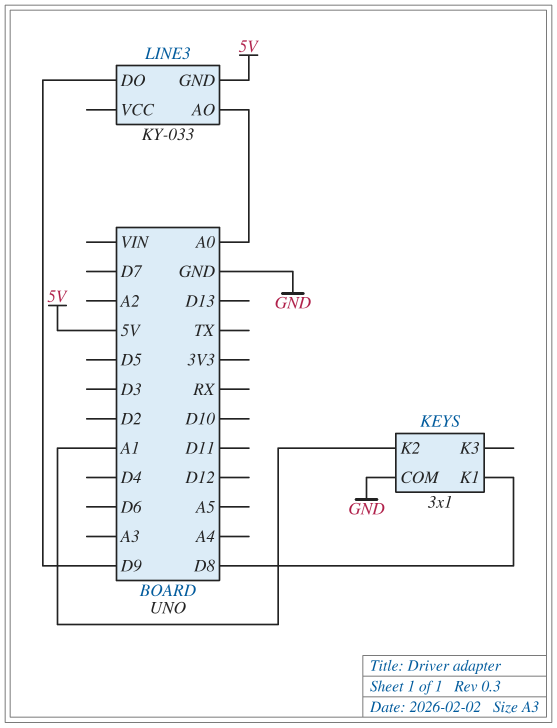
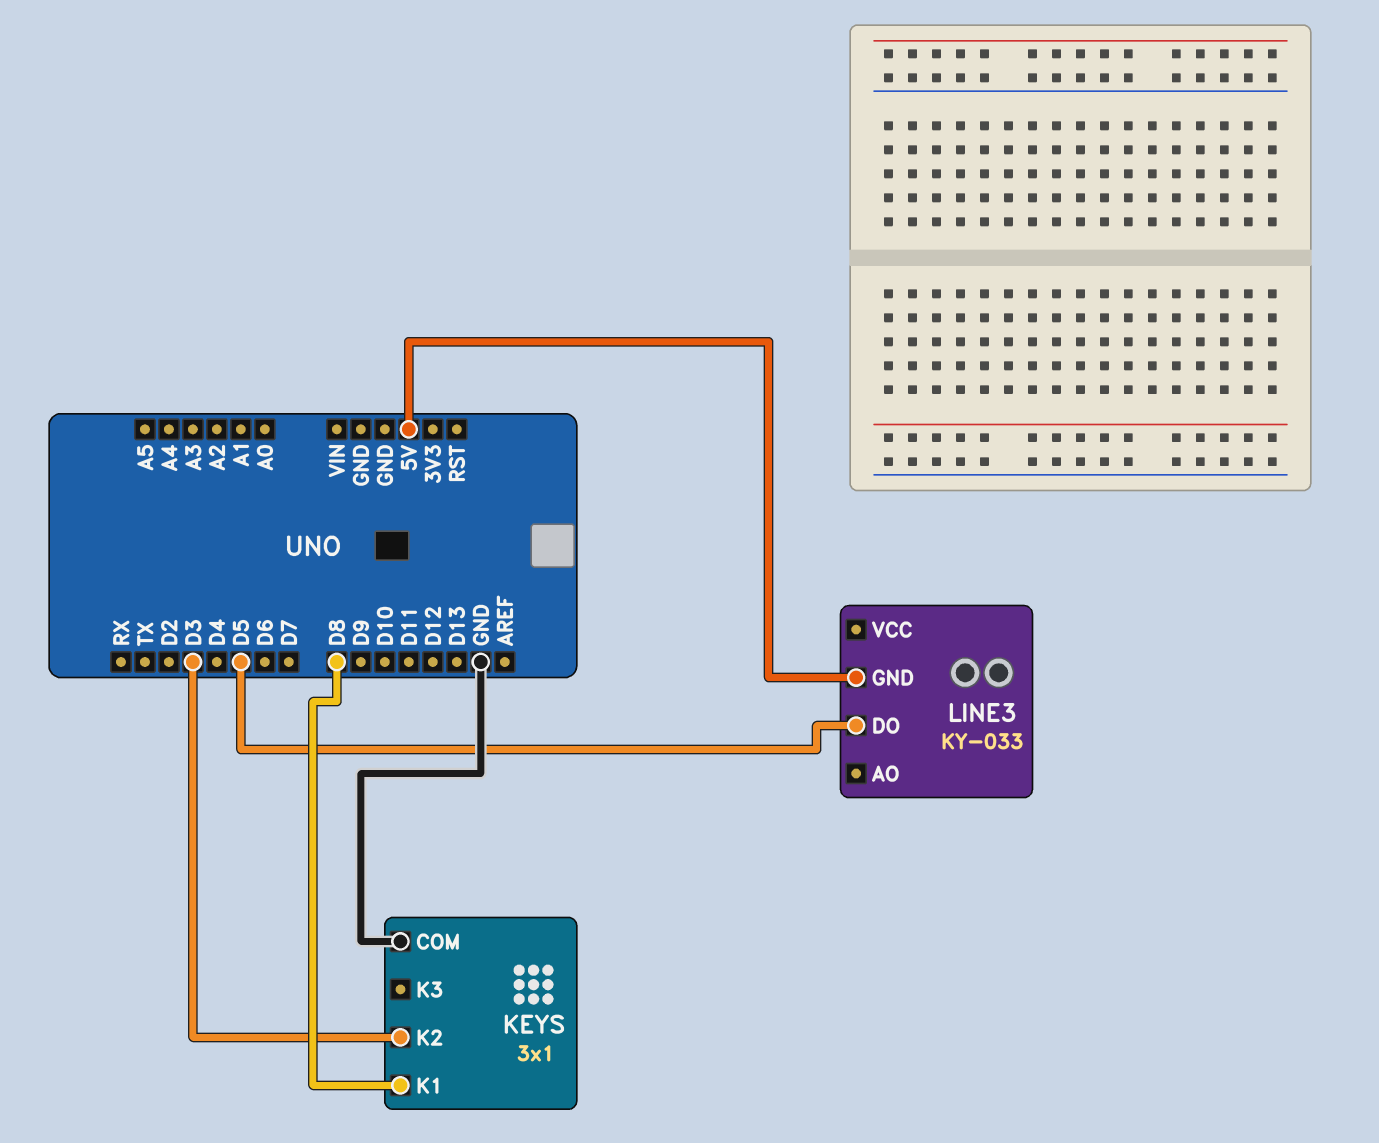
KEYS pin K2: A1 -> D3
LINE3 pin AO: A0 -> none
LINE3 pin DO: D9 -> D5

